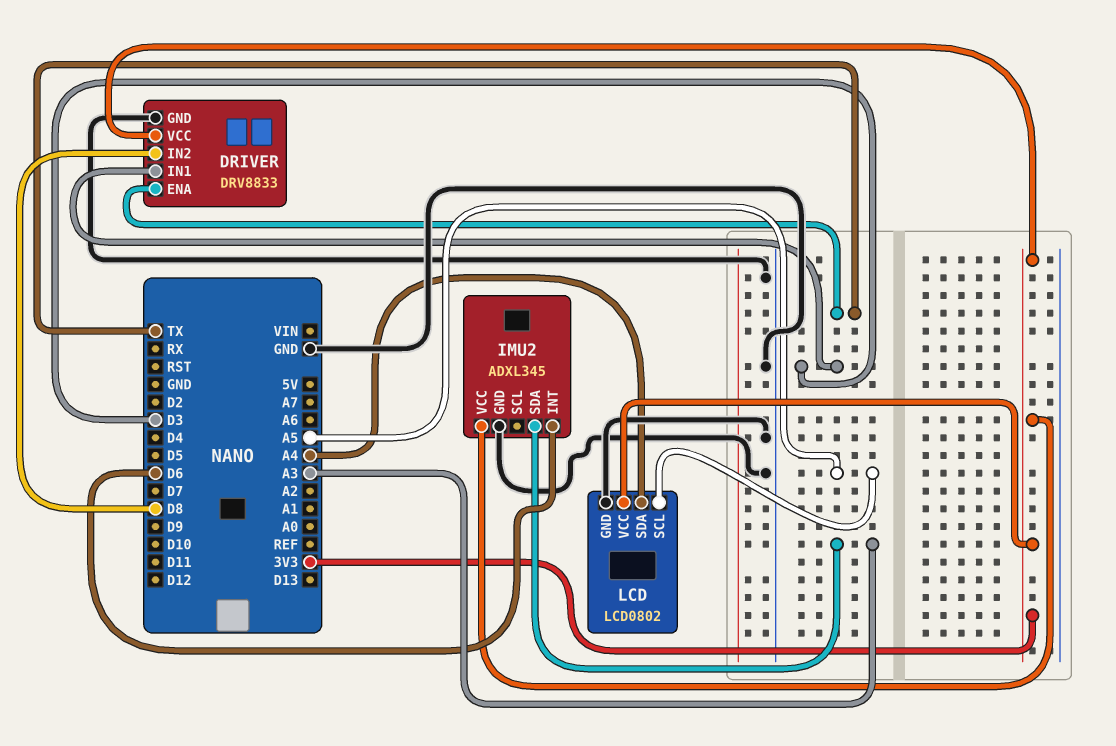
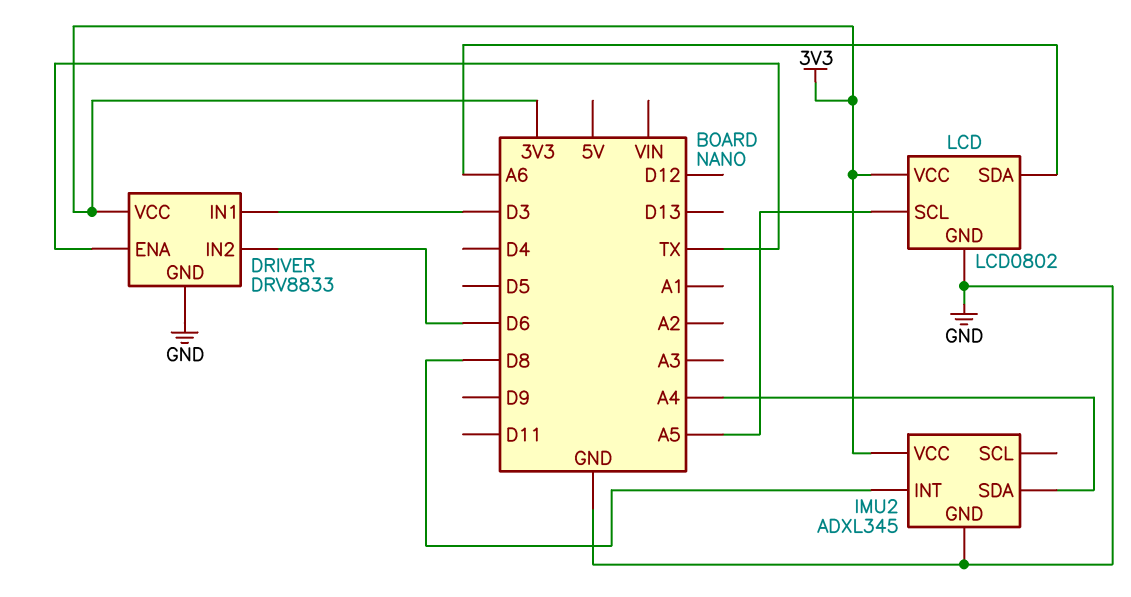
DRIVER pin IN2: D8 -> D6
IMU2 pin INT: D6 -> D8
IMU2 pin SDA: A3 -> A4
LCD pin SDA: A4 -> A6

